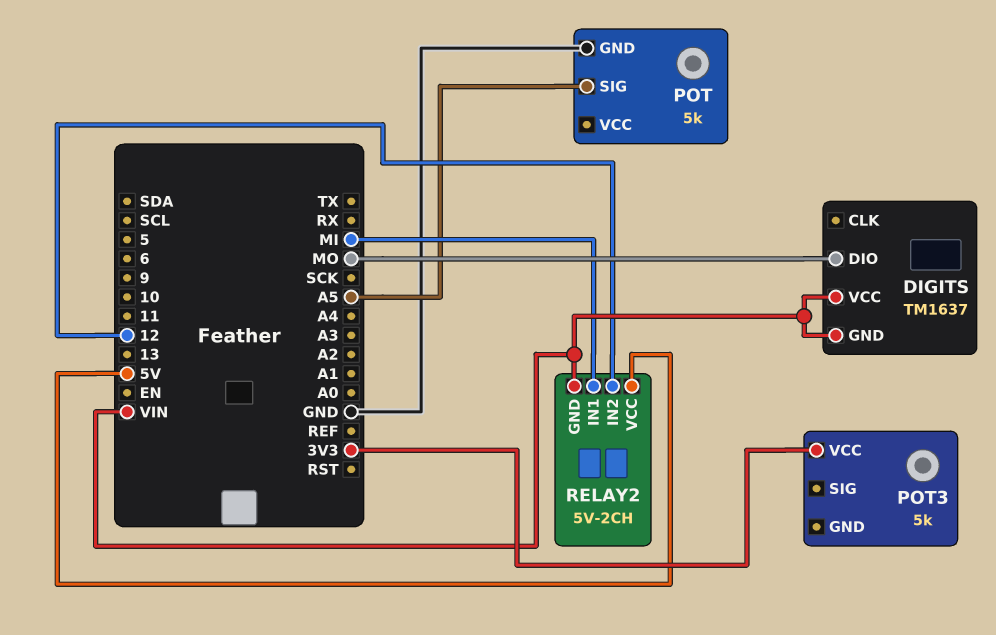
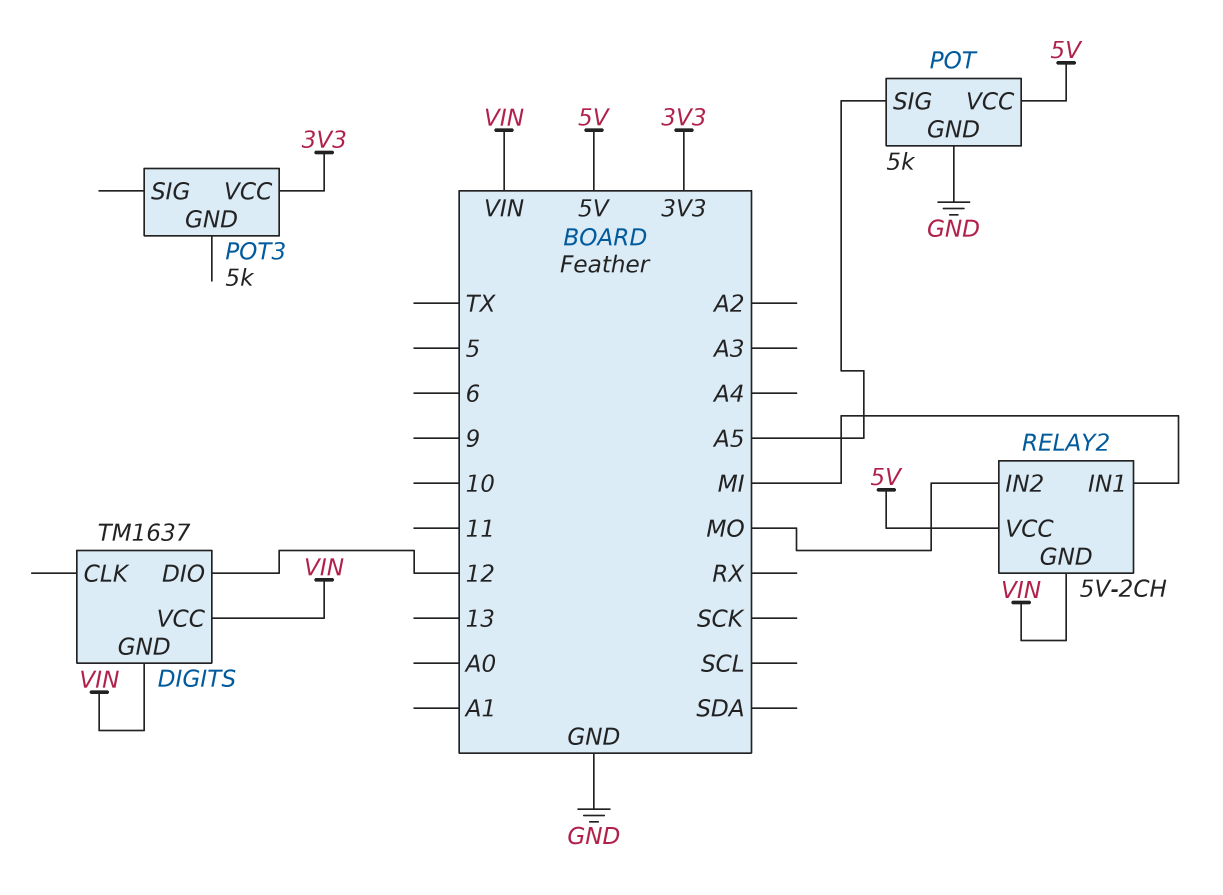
DIGITS pin DIO: MO -> 12
POT pin VCC: none -> 5V
RELAY2 pin IN2: 12 -> MO

